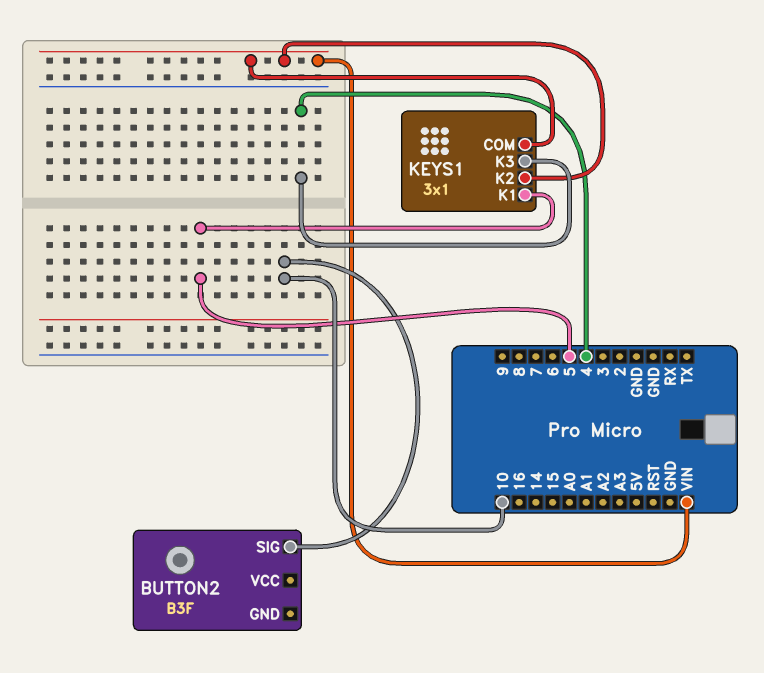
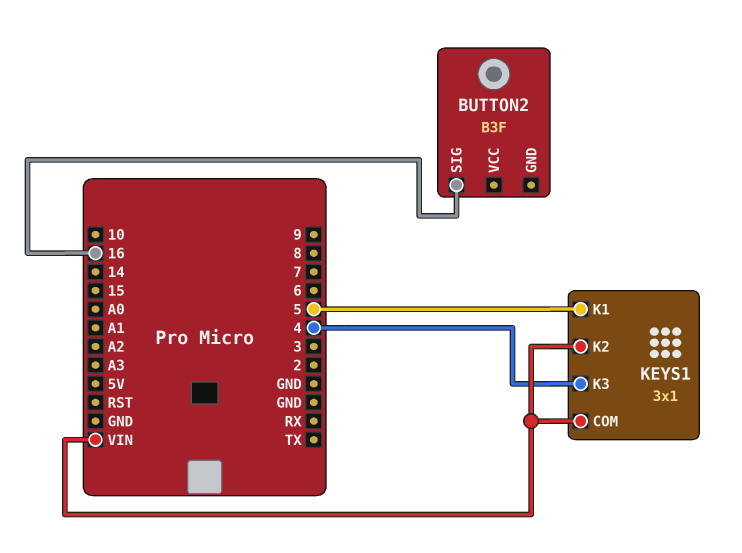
BUTTON2 pin SIG: 10 -> 16

